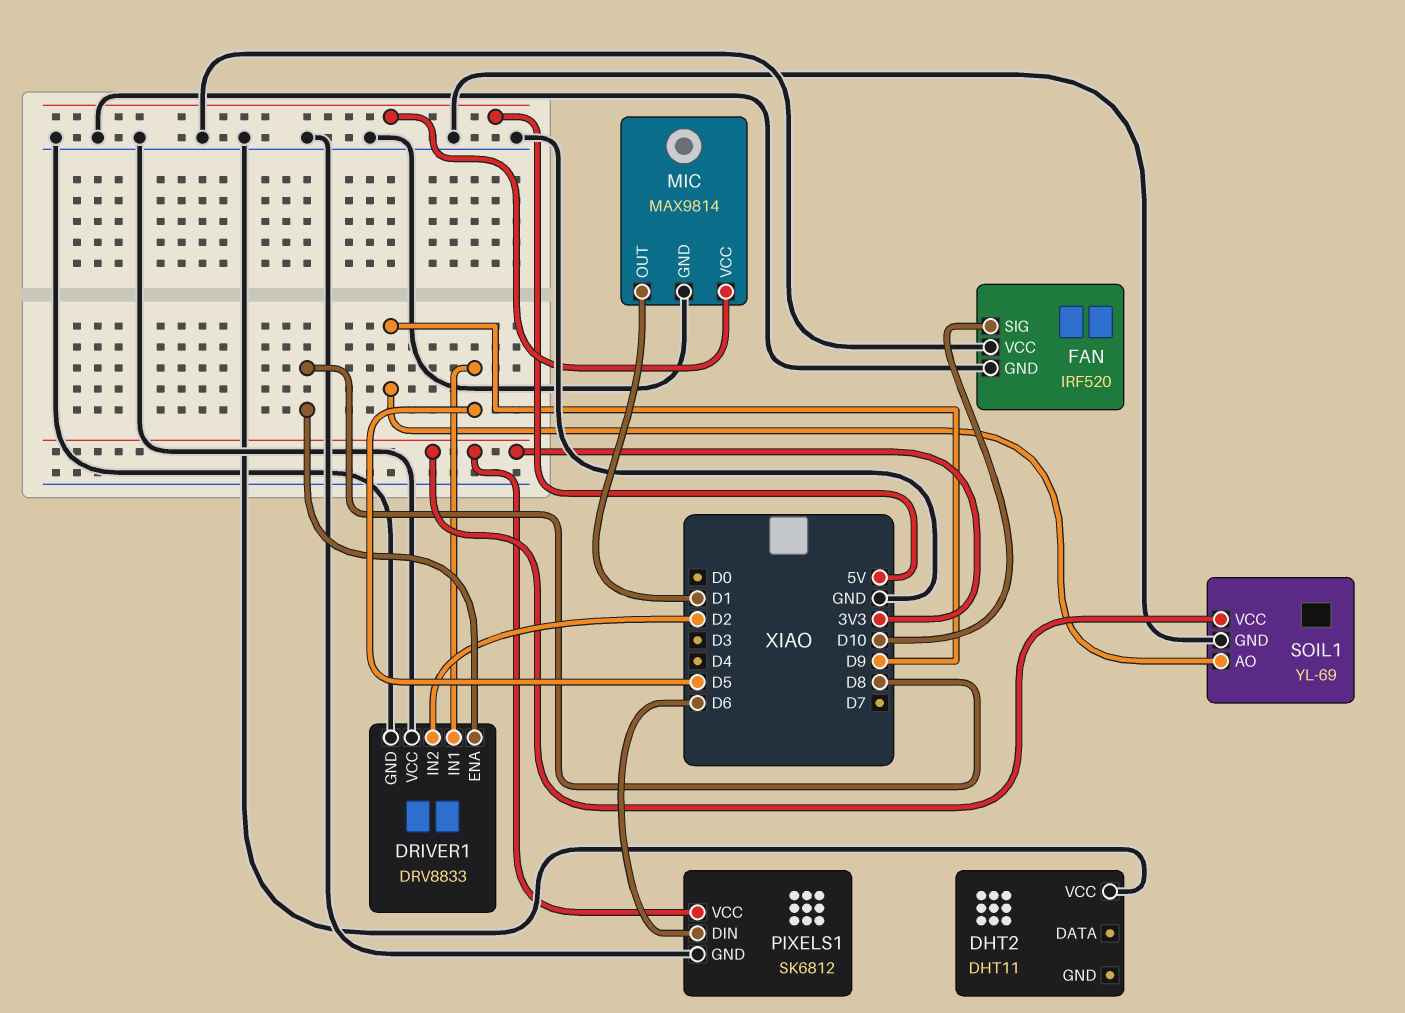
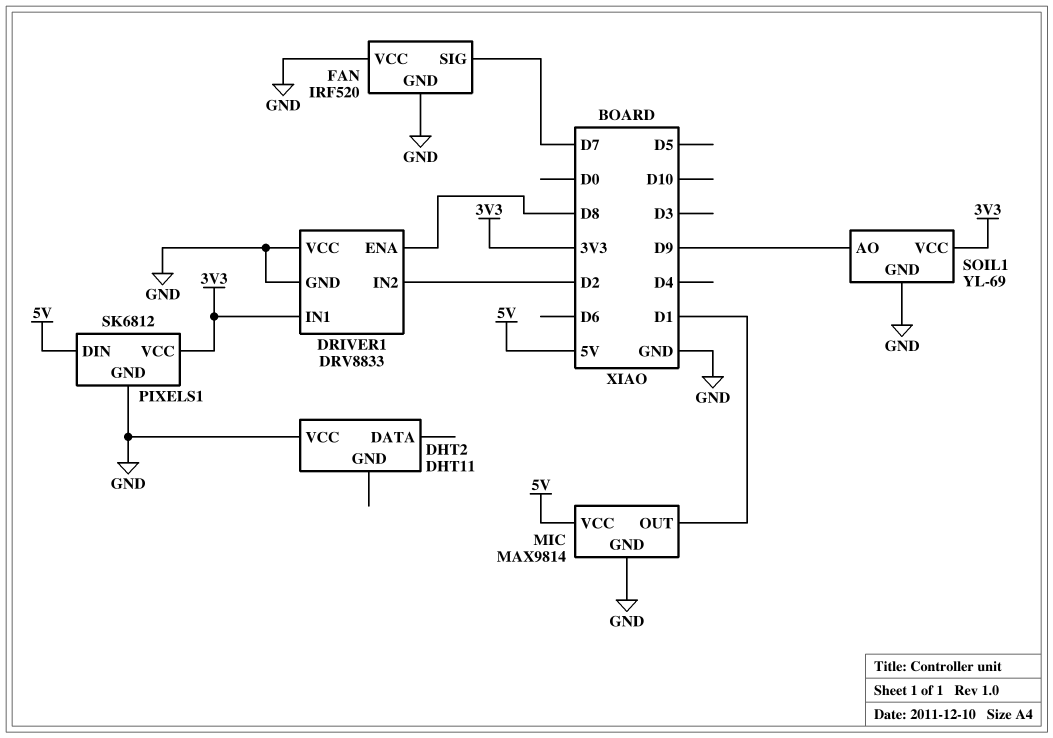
DRIVER1 pin IN1: D5 -> 3V3
FAN pin SIG: D10 -> D7
PIXELS1 pin DIN: D6 -> 5V

